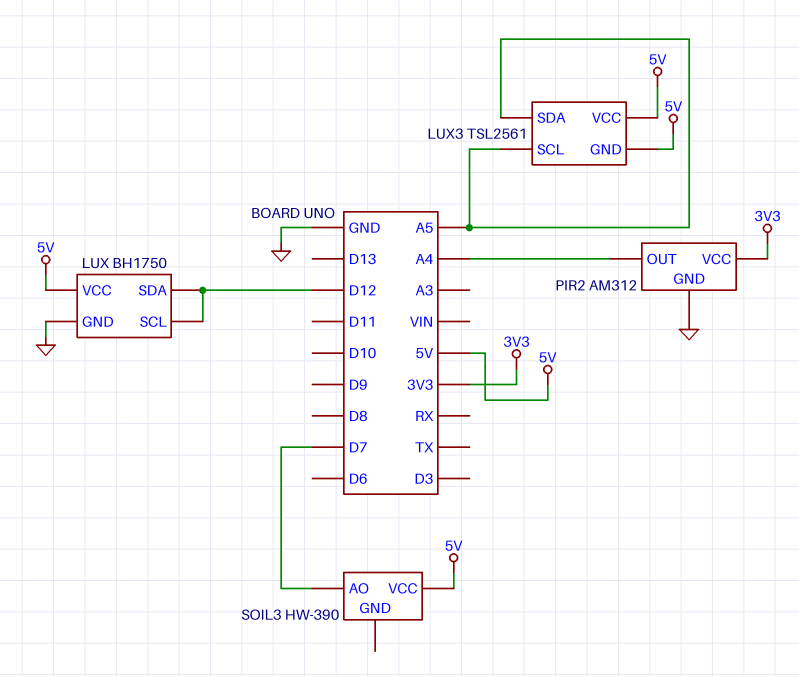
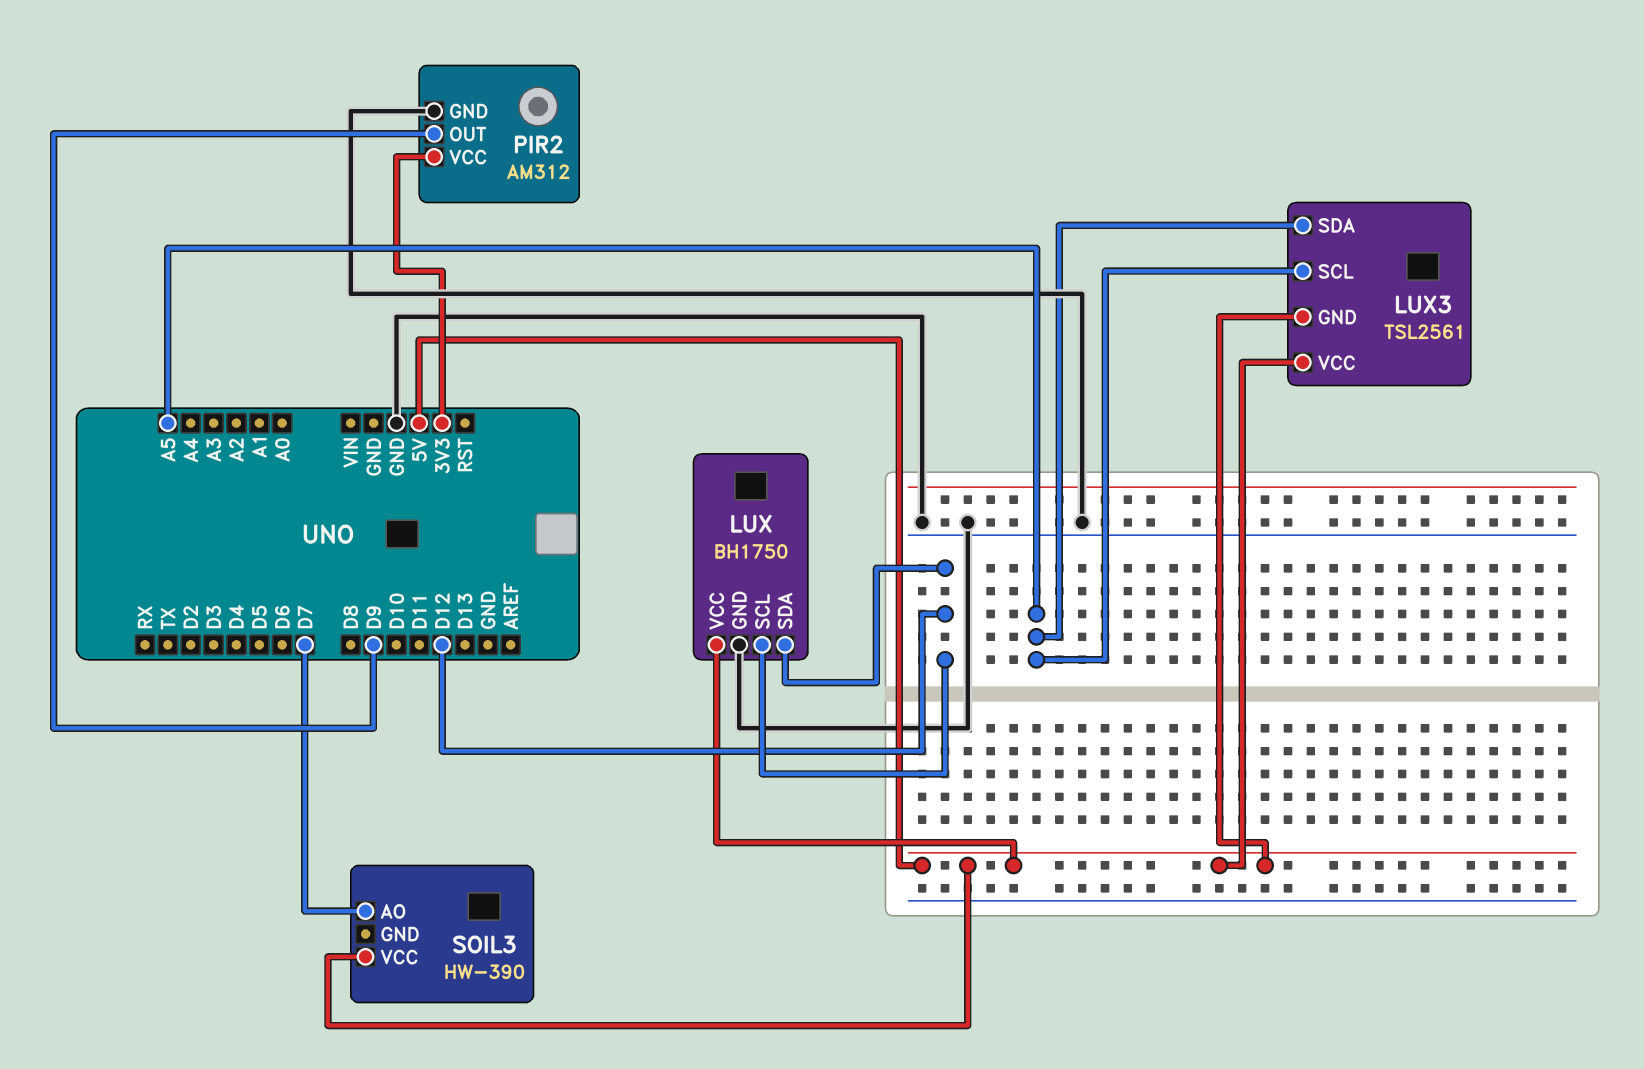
PIR2 pin OUT: A4 -> D9

